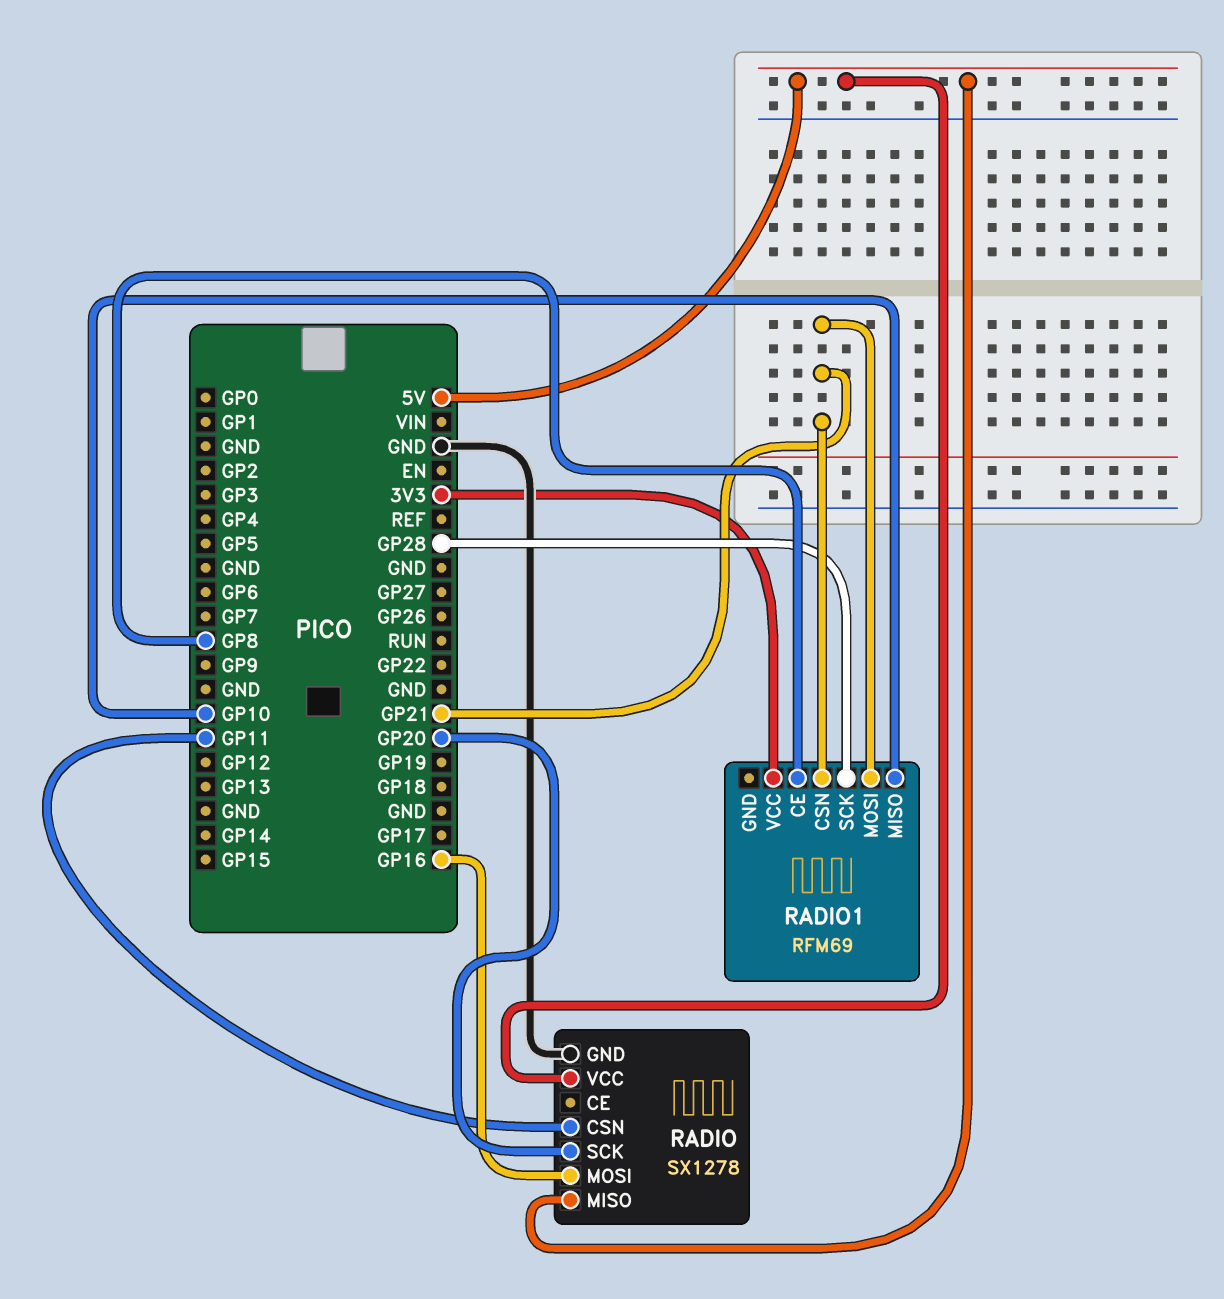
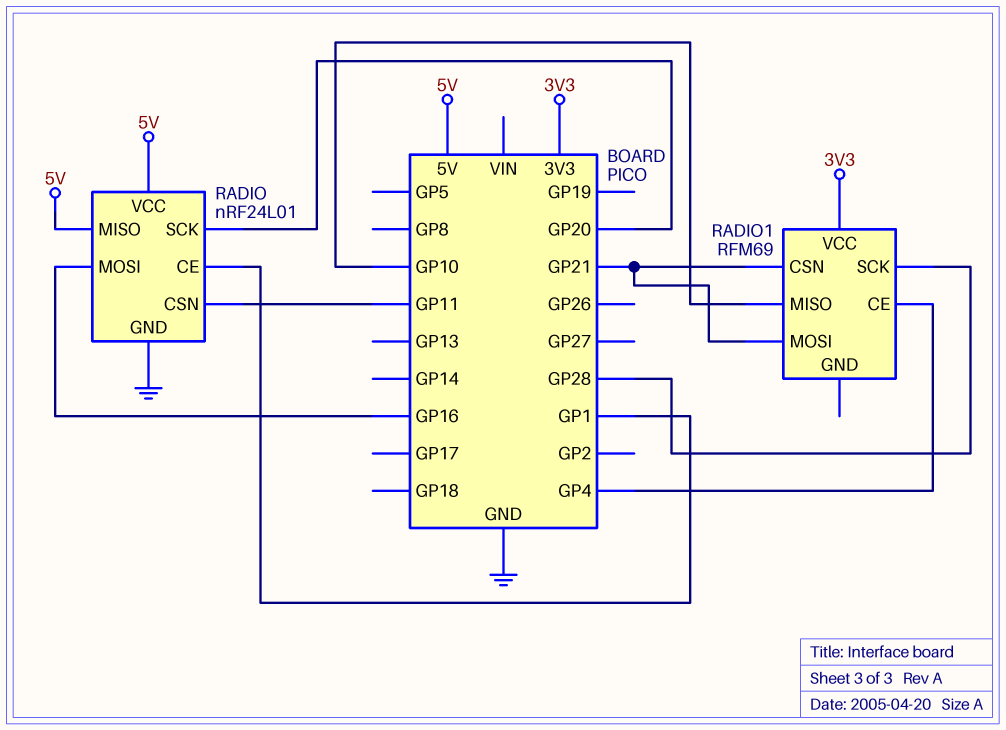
RADIO: SX1278 -> nRF24L01
RADIO pin CE: none -> GP1
RADIO1 pin CE: GP8 -> GP4

